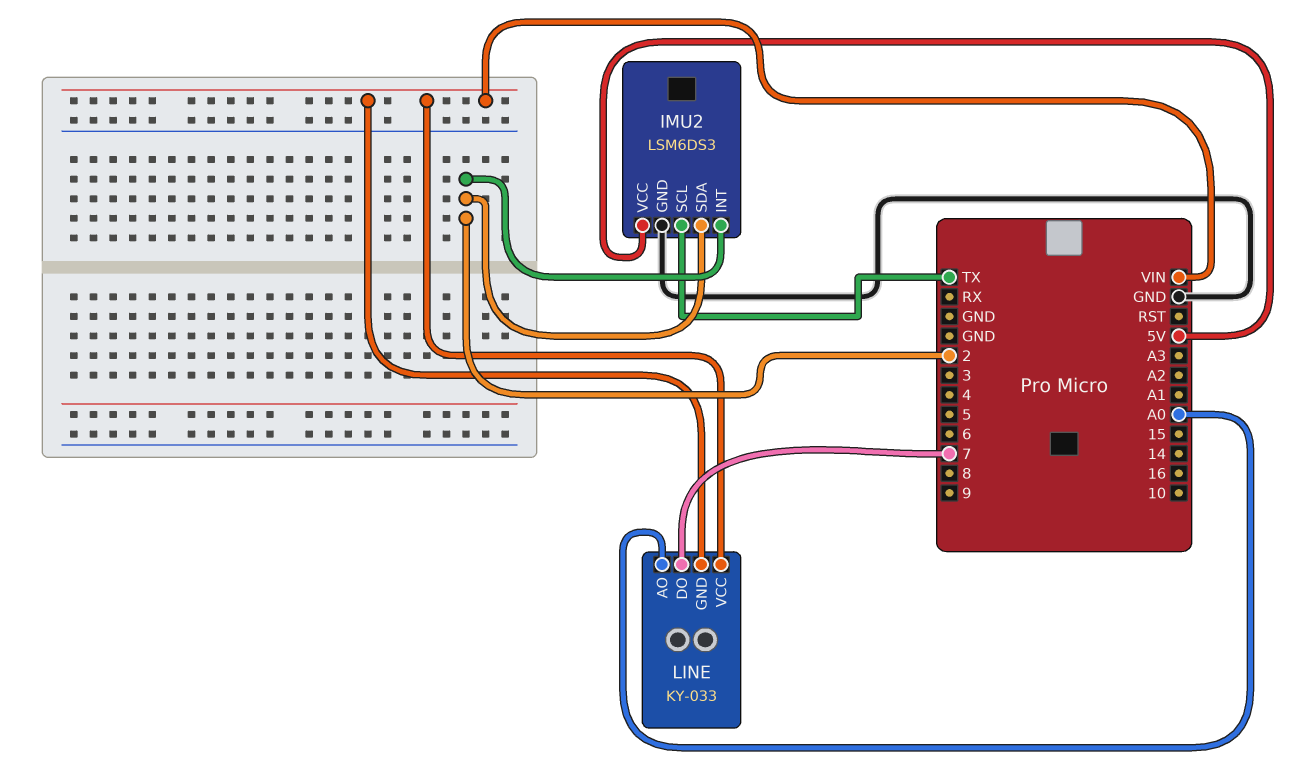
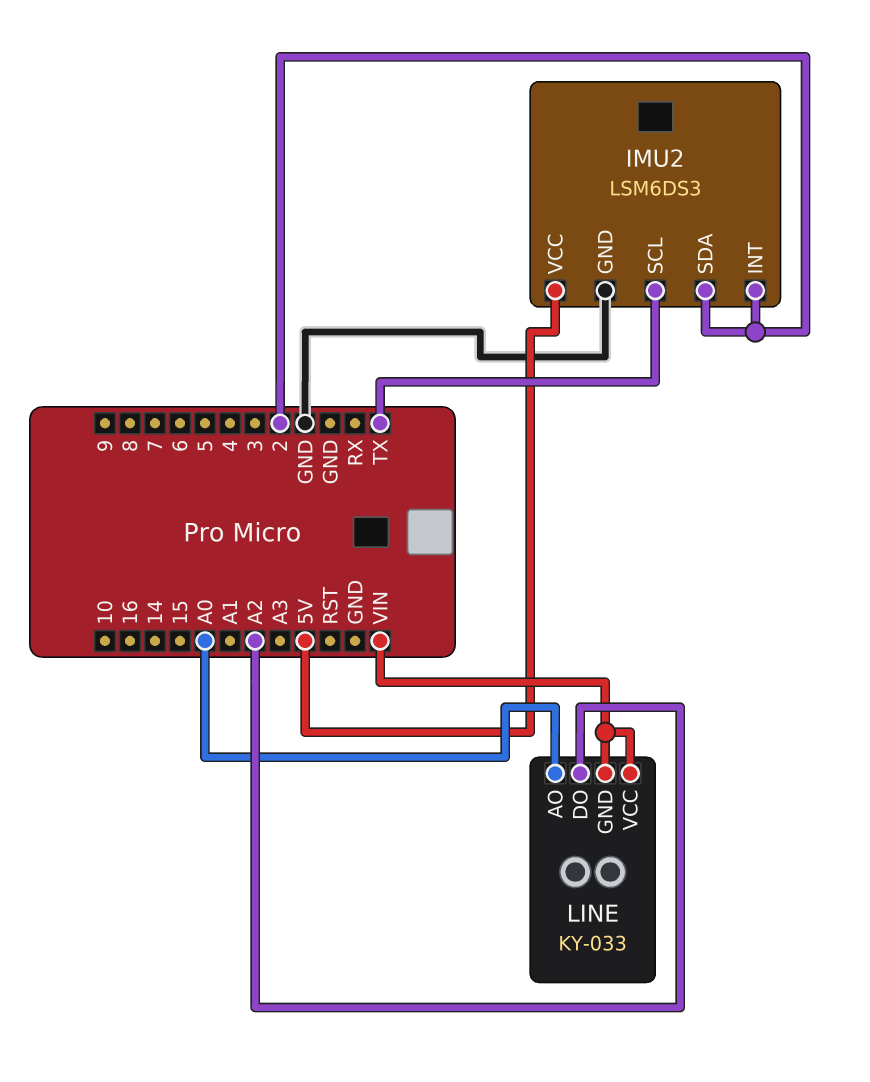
LINE pin DO: 7 -> A2

